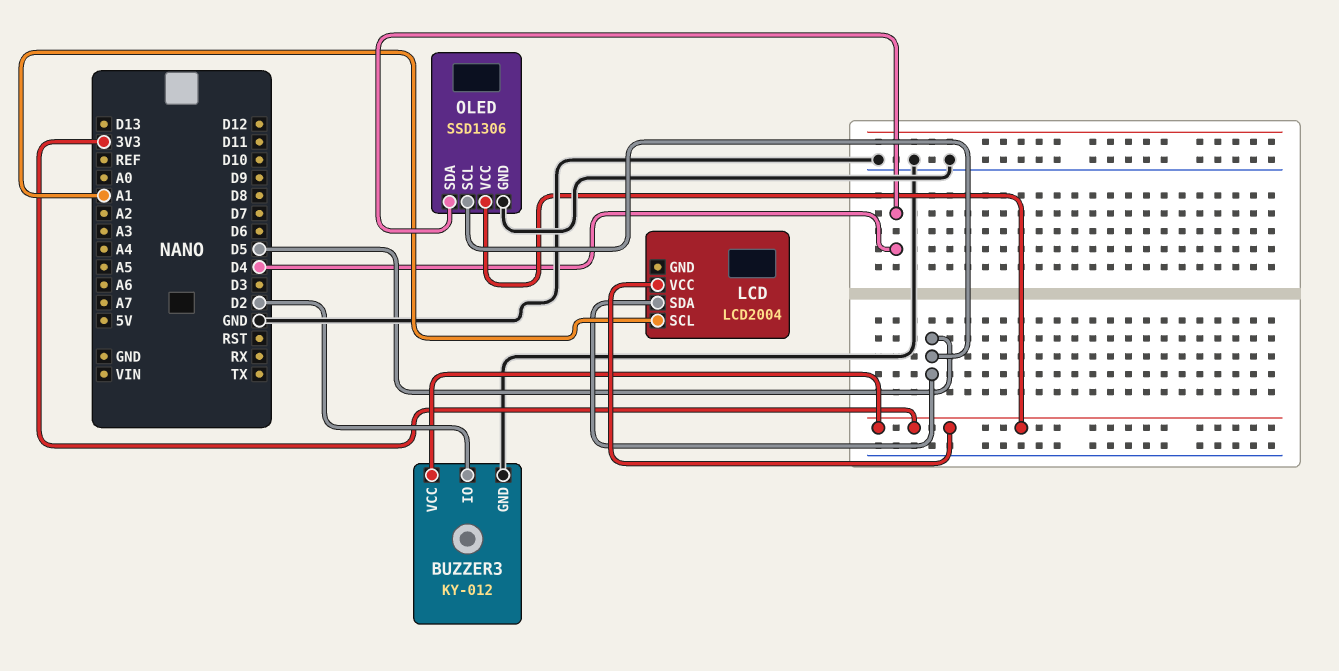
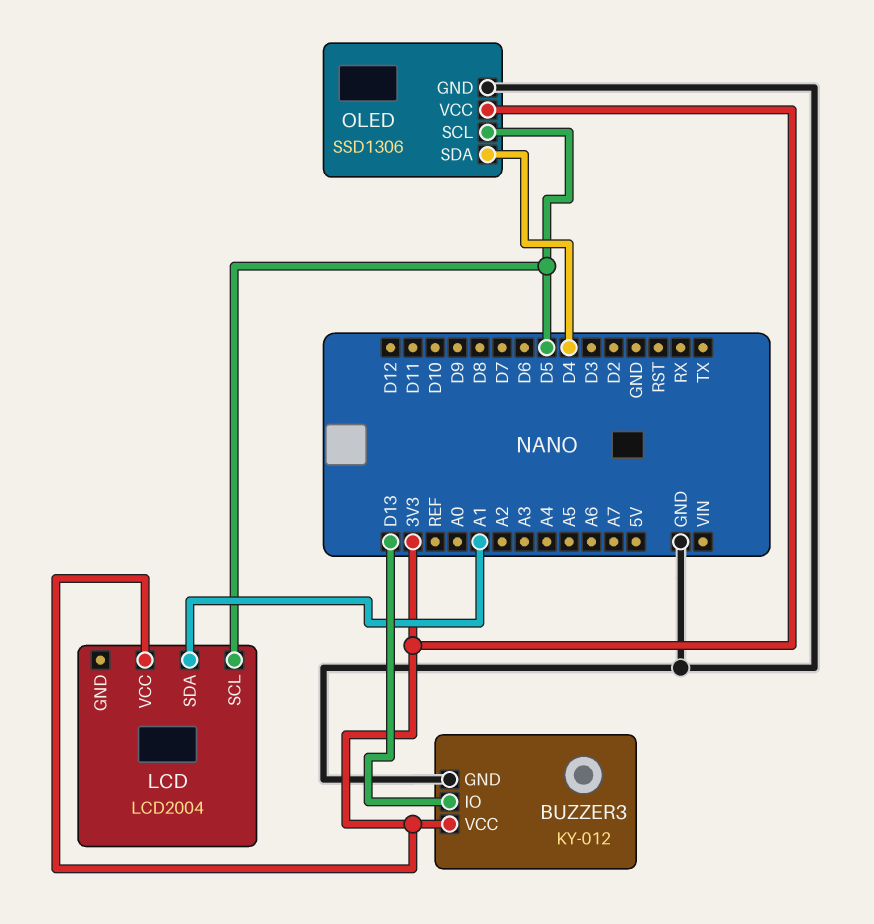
BUZZER3 pin IO: D2 -> D13
LCD pin SCL: A1 -> D5
LCD pin SDA: D5 -> A1

